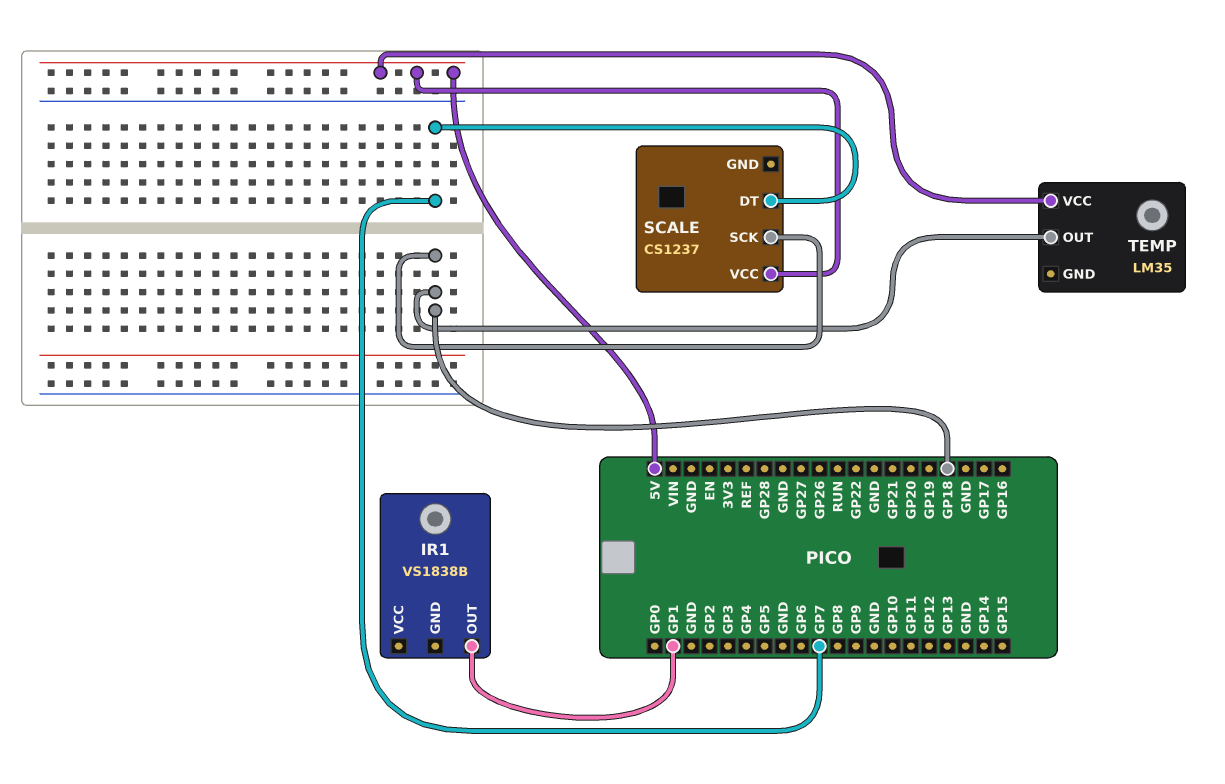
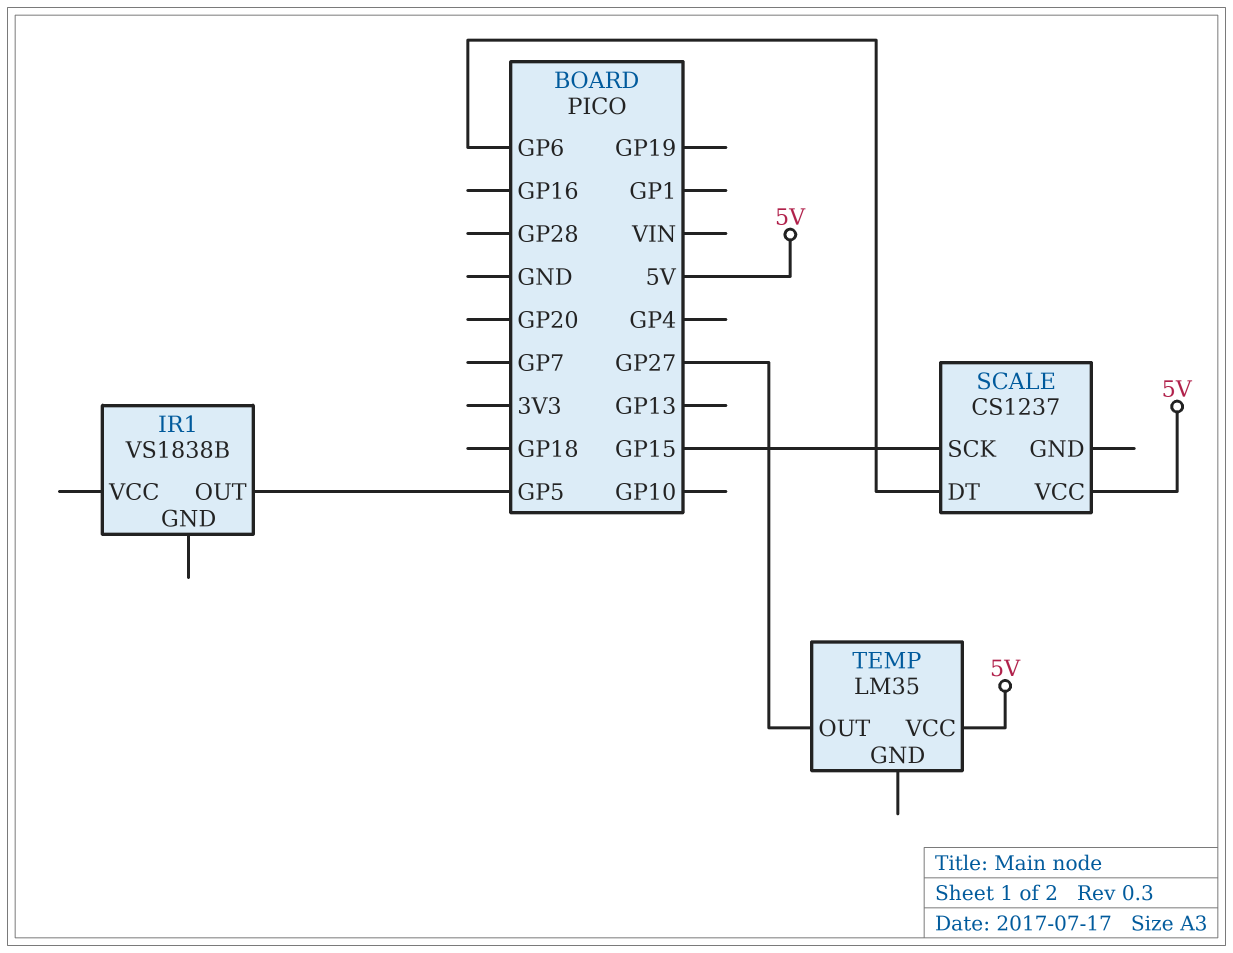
IR1 pin OUT: GP1 -> GP5
SCALE pin DT: GP7 -> GP6
SCALE pin SCK: GP18 -> GP15
TEMP pin OUT: GP18 -> GP27

